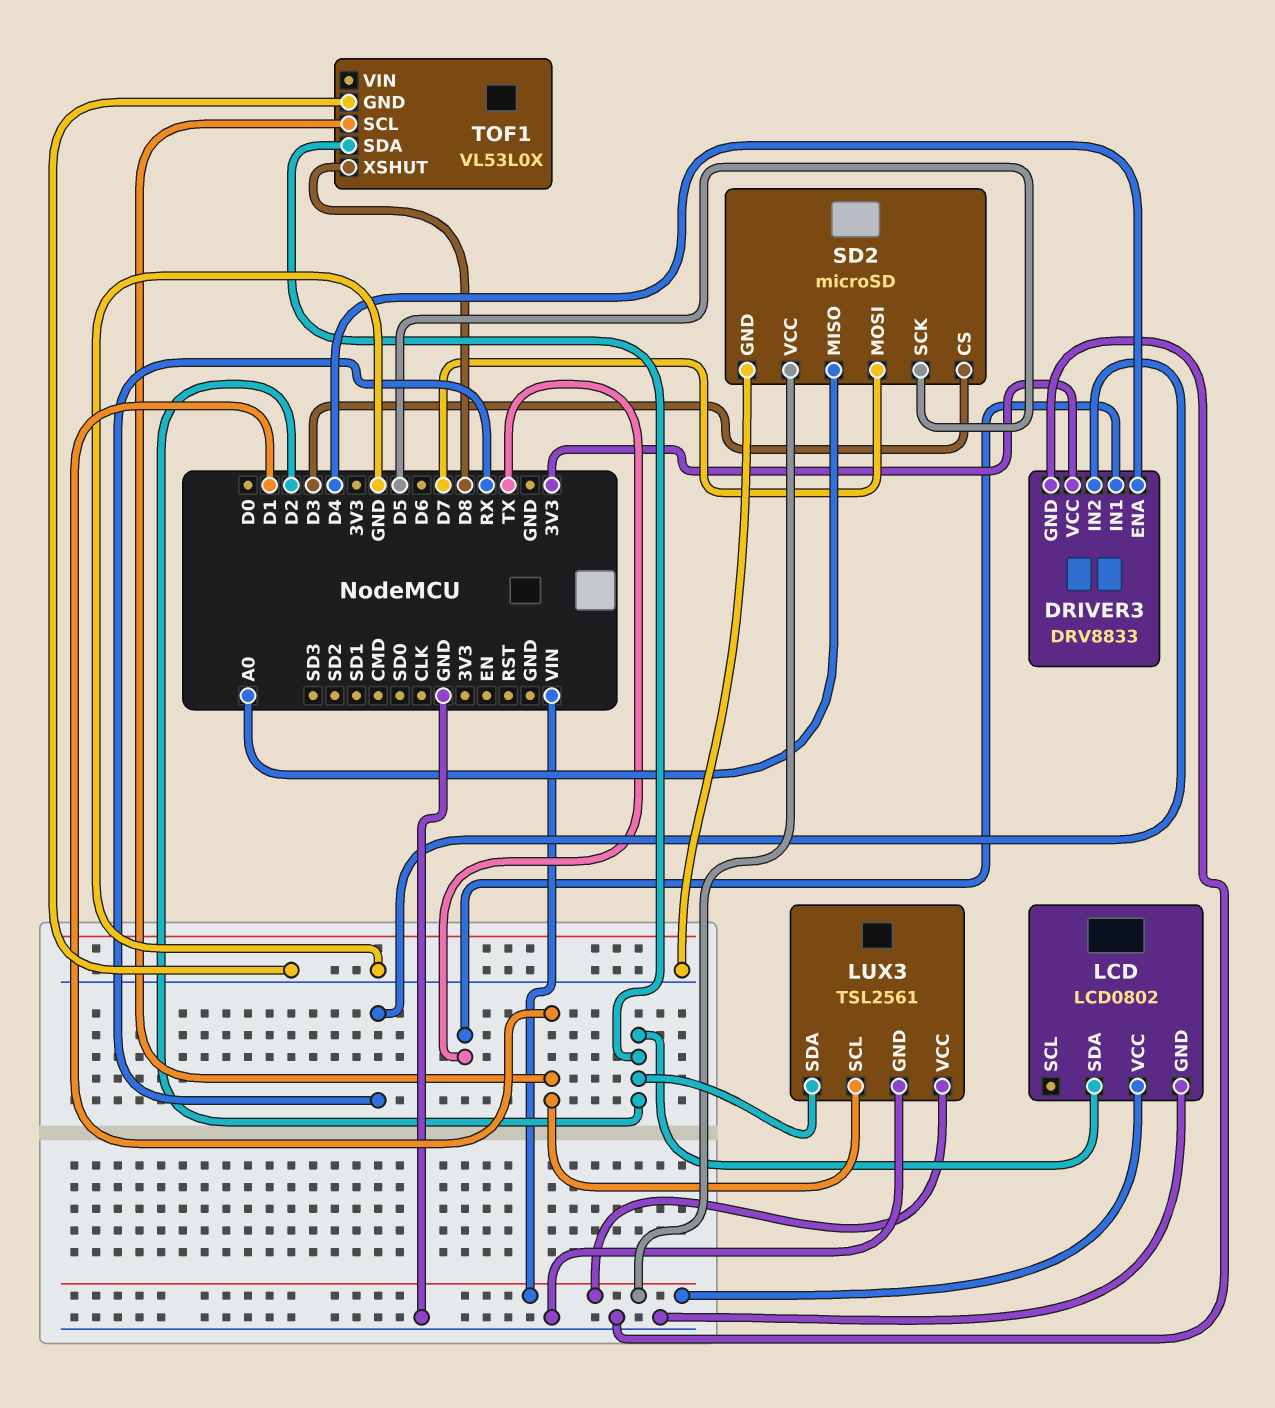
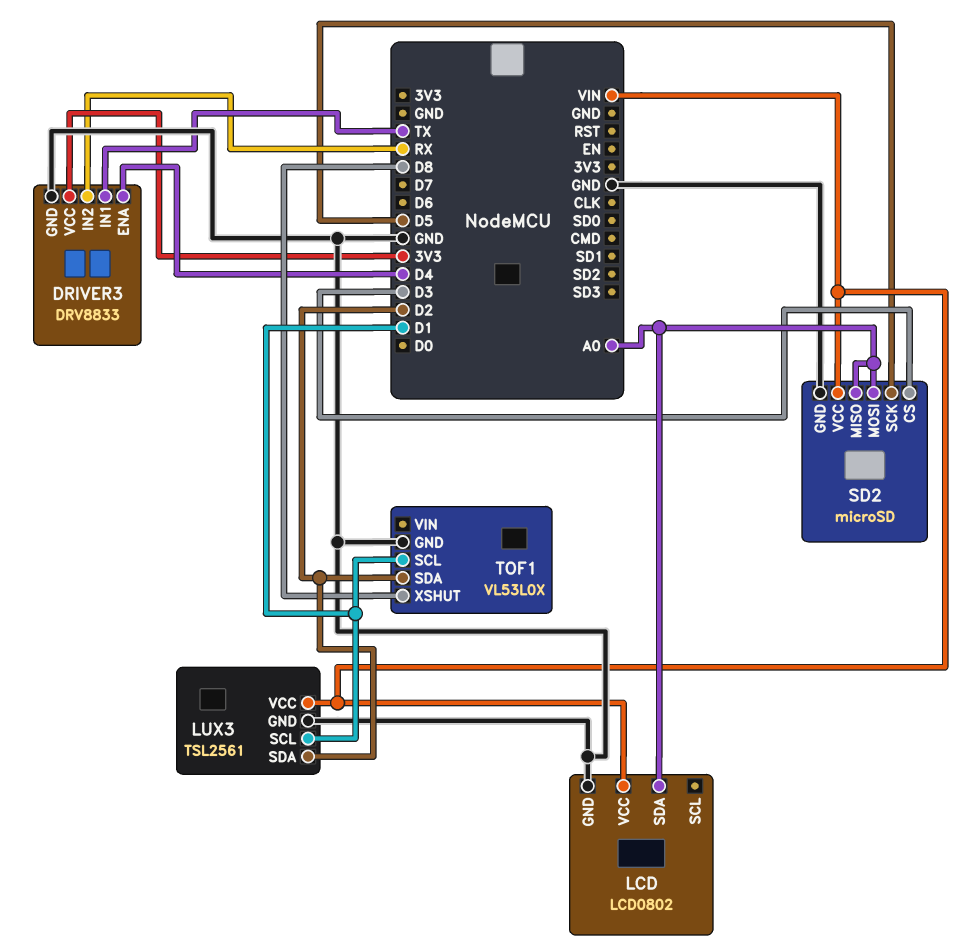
LCD pin SDA: D2 -> A0
SD2 pin MOSI: D7 -> A0

